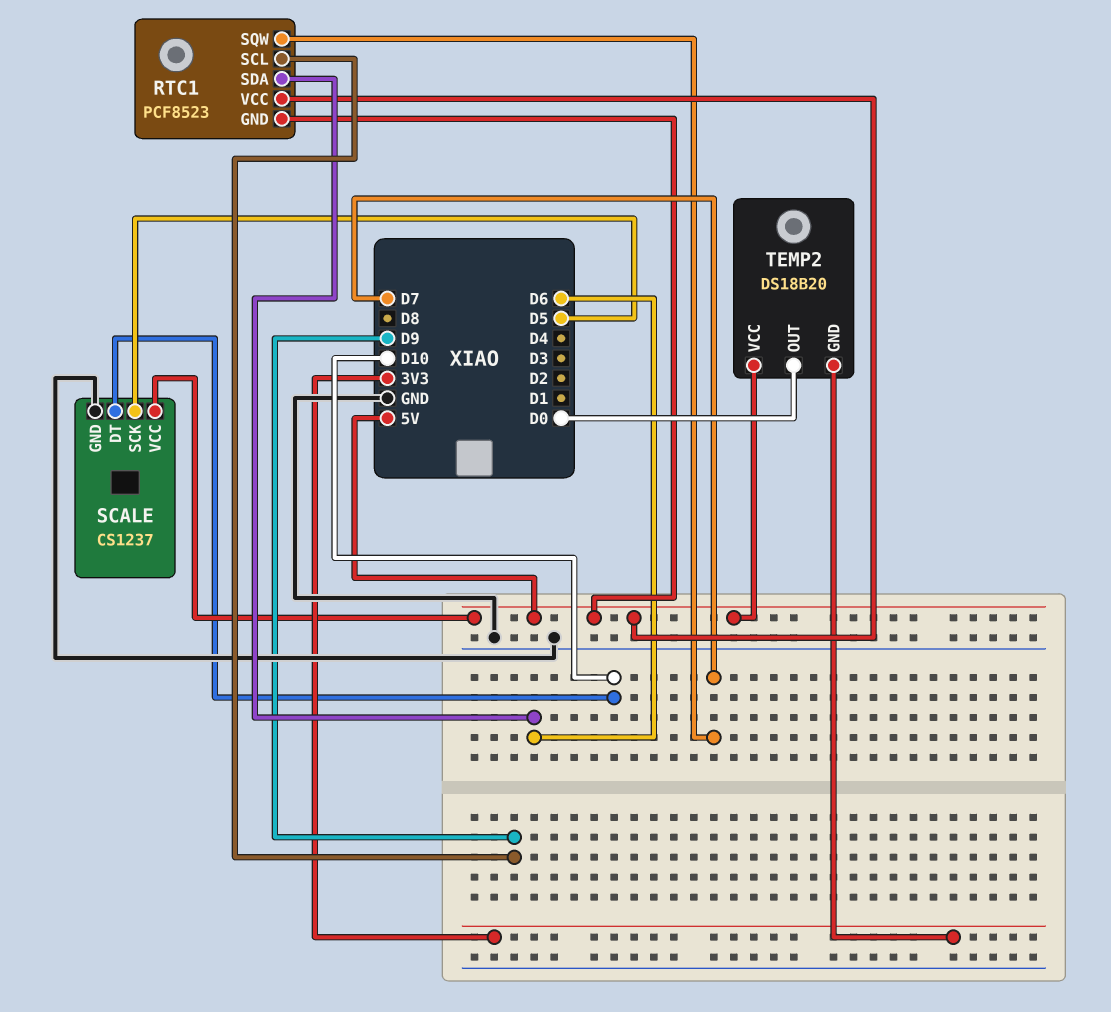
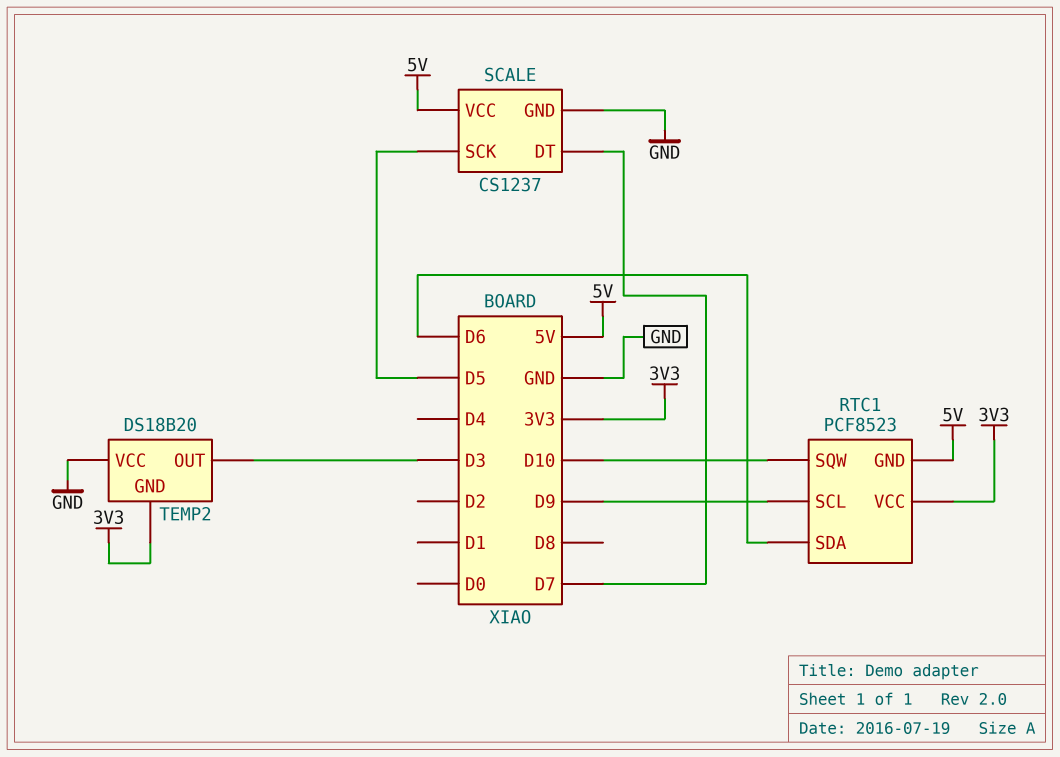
RTC1 pin SQW: D7 -> D10
RTC1 pin VCC: 5V -> 3V3
SCALE pin DT: D10 -> D7
TEMP2 pin OUT: D0 -> D3
TEMP2 pin VCC: 5V -> GND

